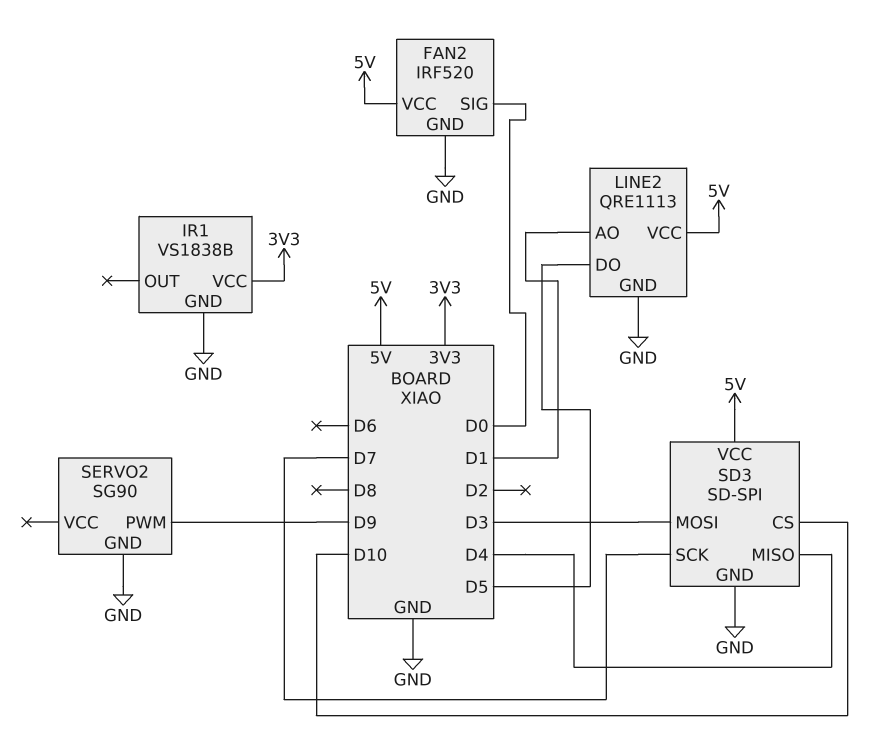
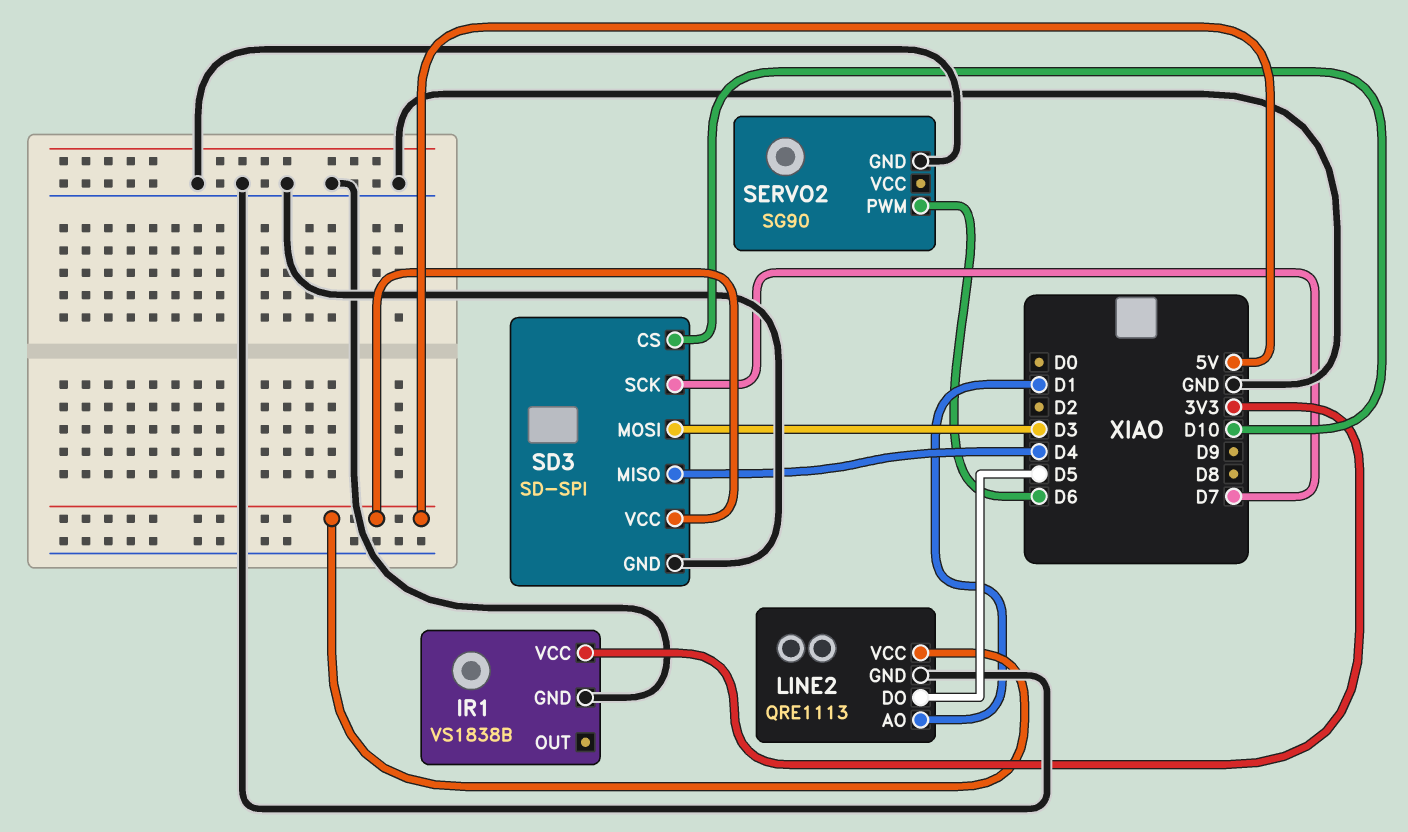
FAN2: IRF520 -> none
FAN2 pin GND: GND -> none
FAN2 pin SIG: D0 -> none
FAN2 pin VCC: 5V -> none
SERVO2 pin PWM: D9 -> D6

